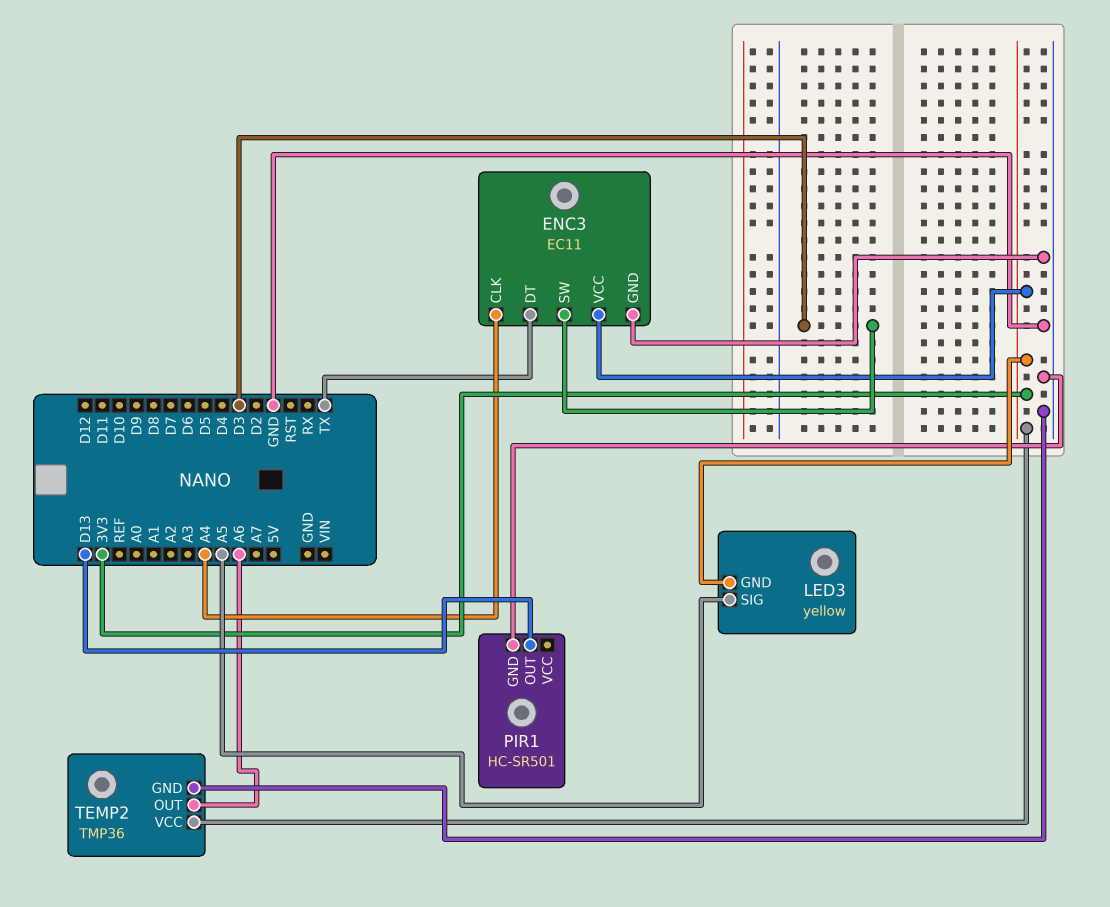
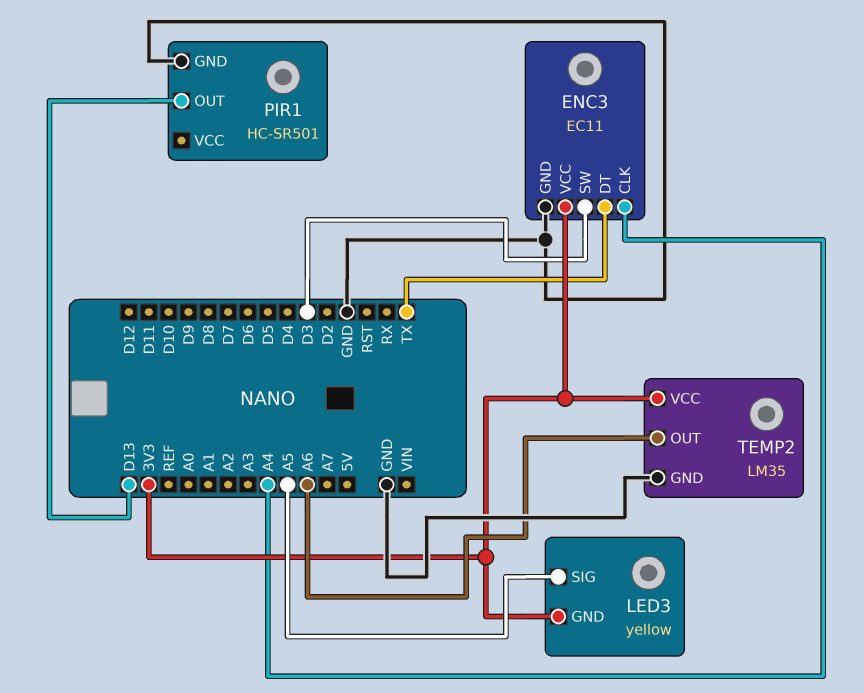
TEMP2: TMP36 -> LM35

